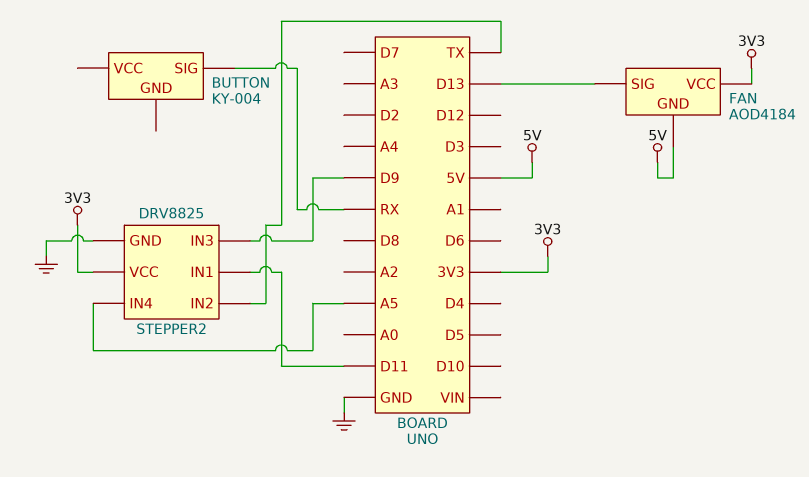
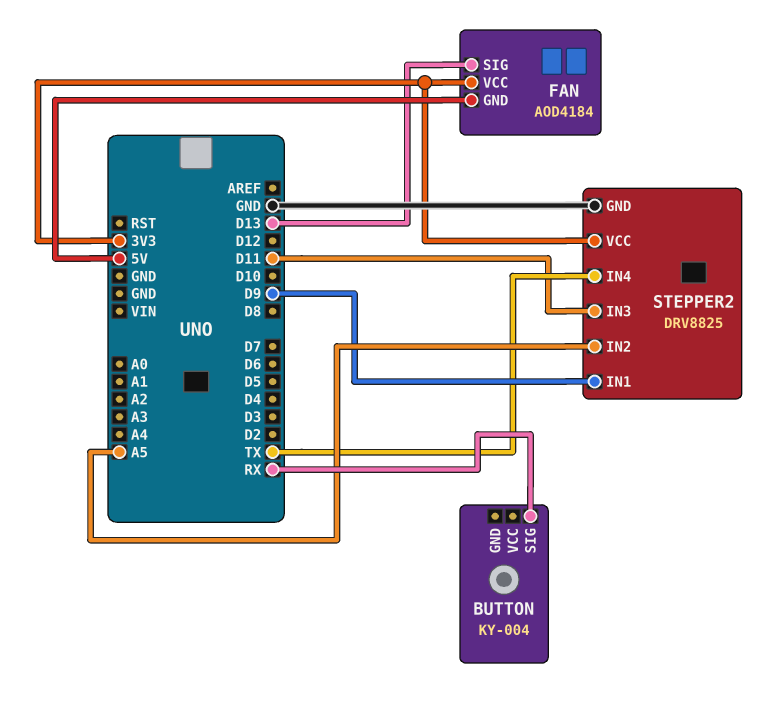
STEPPER2 pin IN1: D11 -> D9
STEPPER2 pin IN2: TX -> A5
STEPPER2 pin IN3: D9 -> D11
STEPPER2 pin IN4: A5 -> TX

